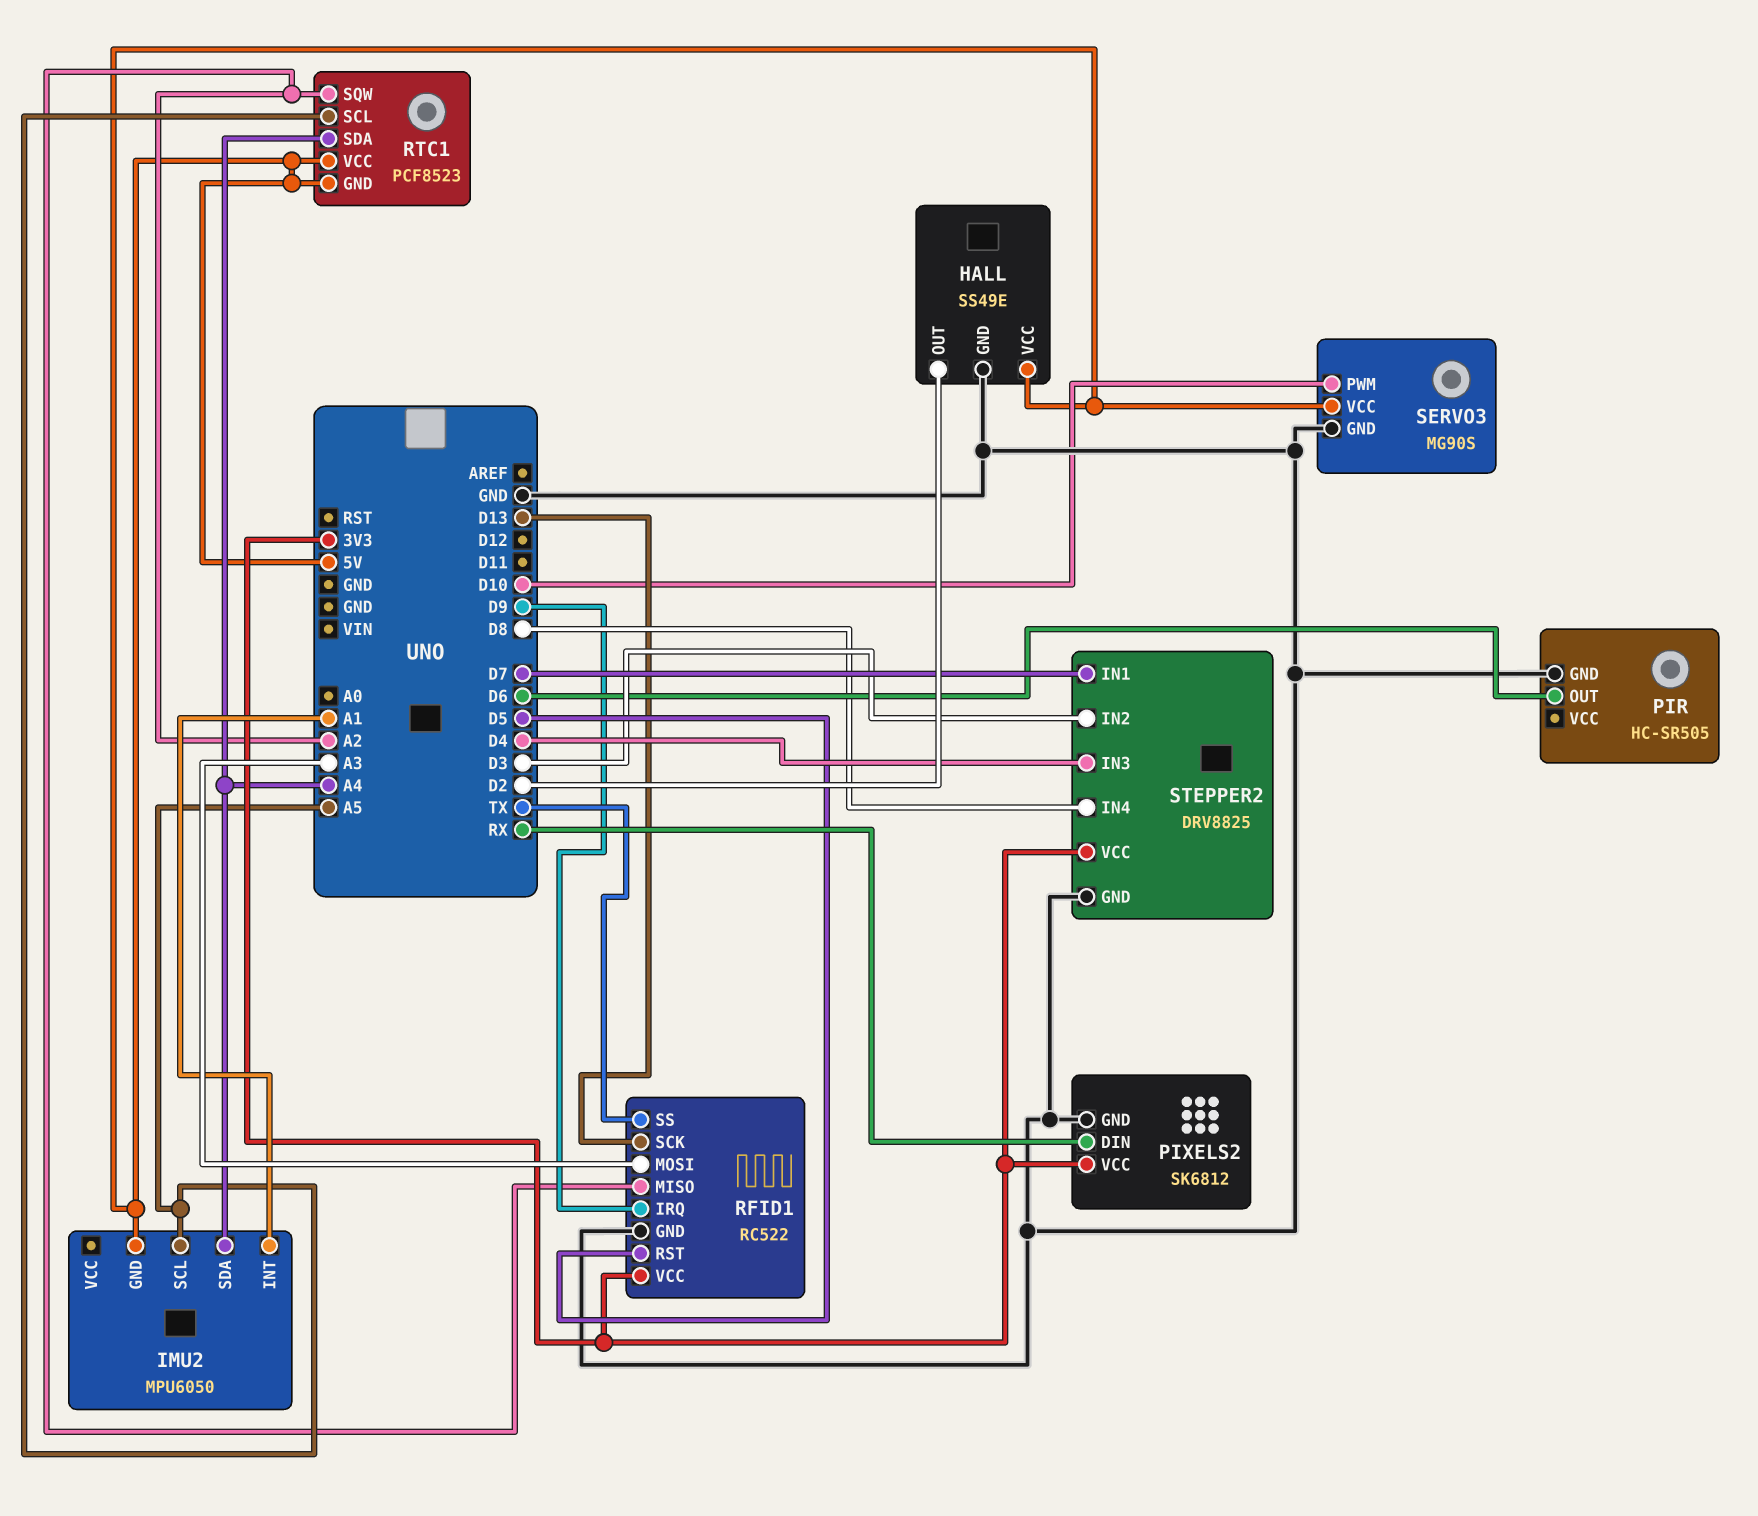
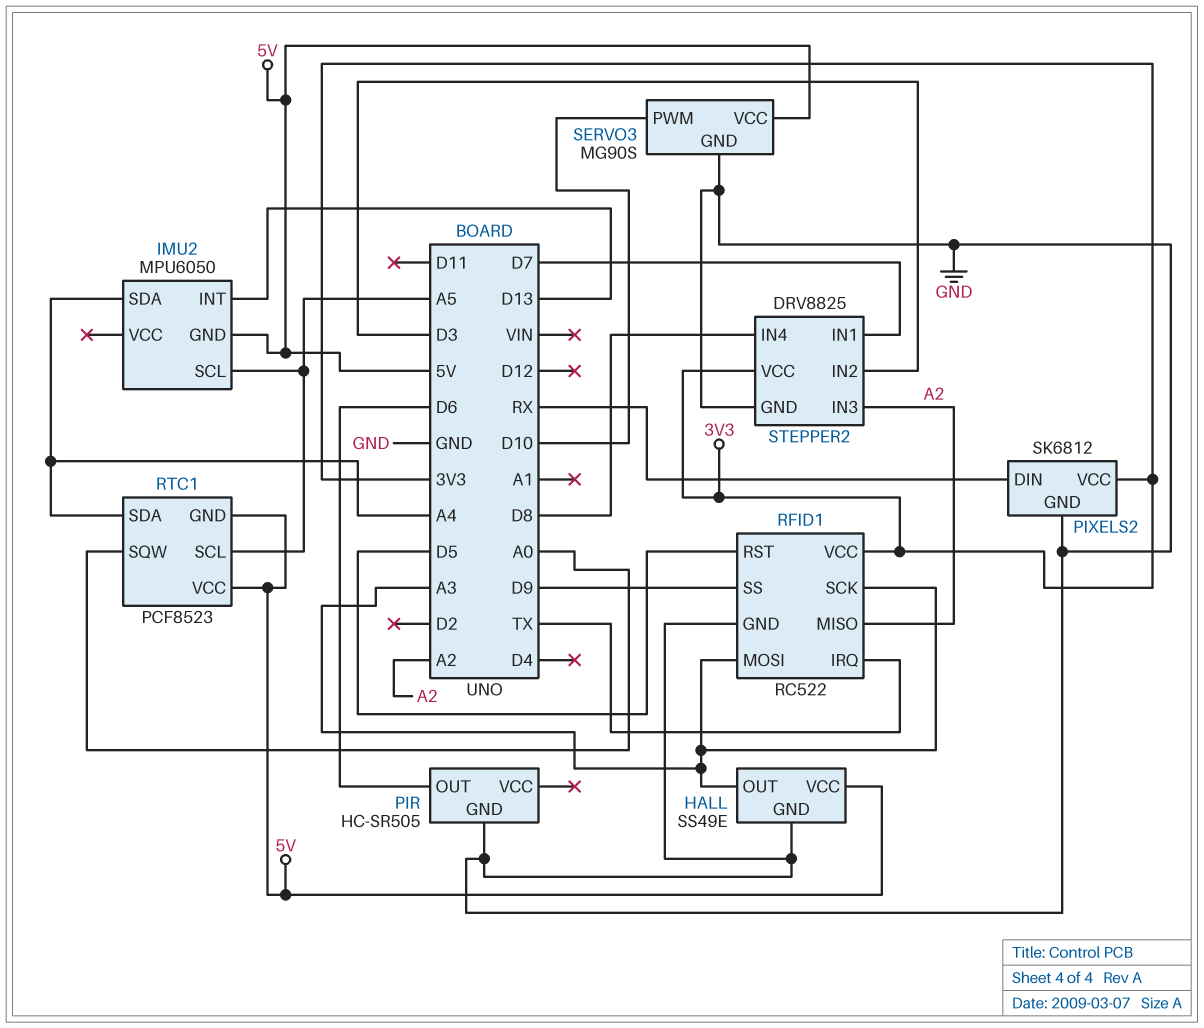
HALL pin OUT: D2 -> A3
IMU2 pin INT: A1 -> D13
RFID1 pin IRQ: D9 -> TX
RFID1 pin SCK: D13 -> A3
RFID1 pin SS: TX -> D9
RTC1 pin SQW: A2 -> A0
STEPPER2 pin IN3: D4 -> A2

